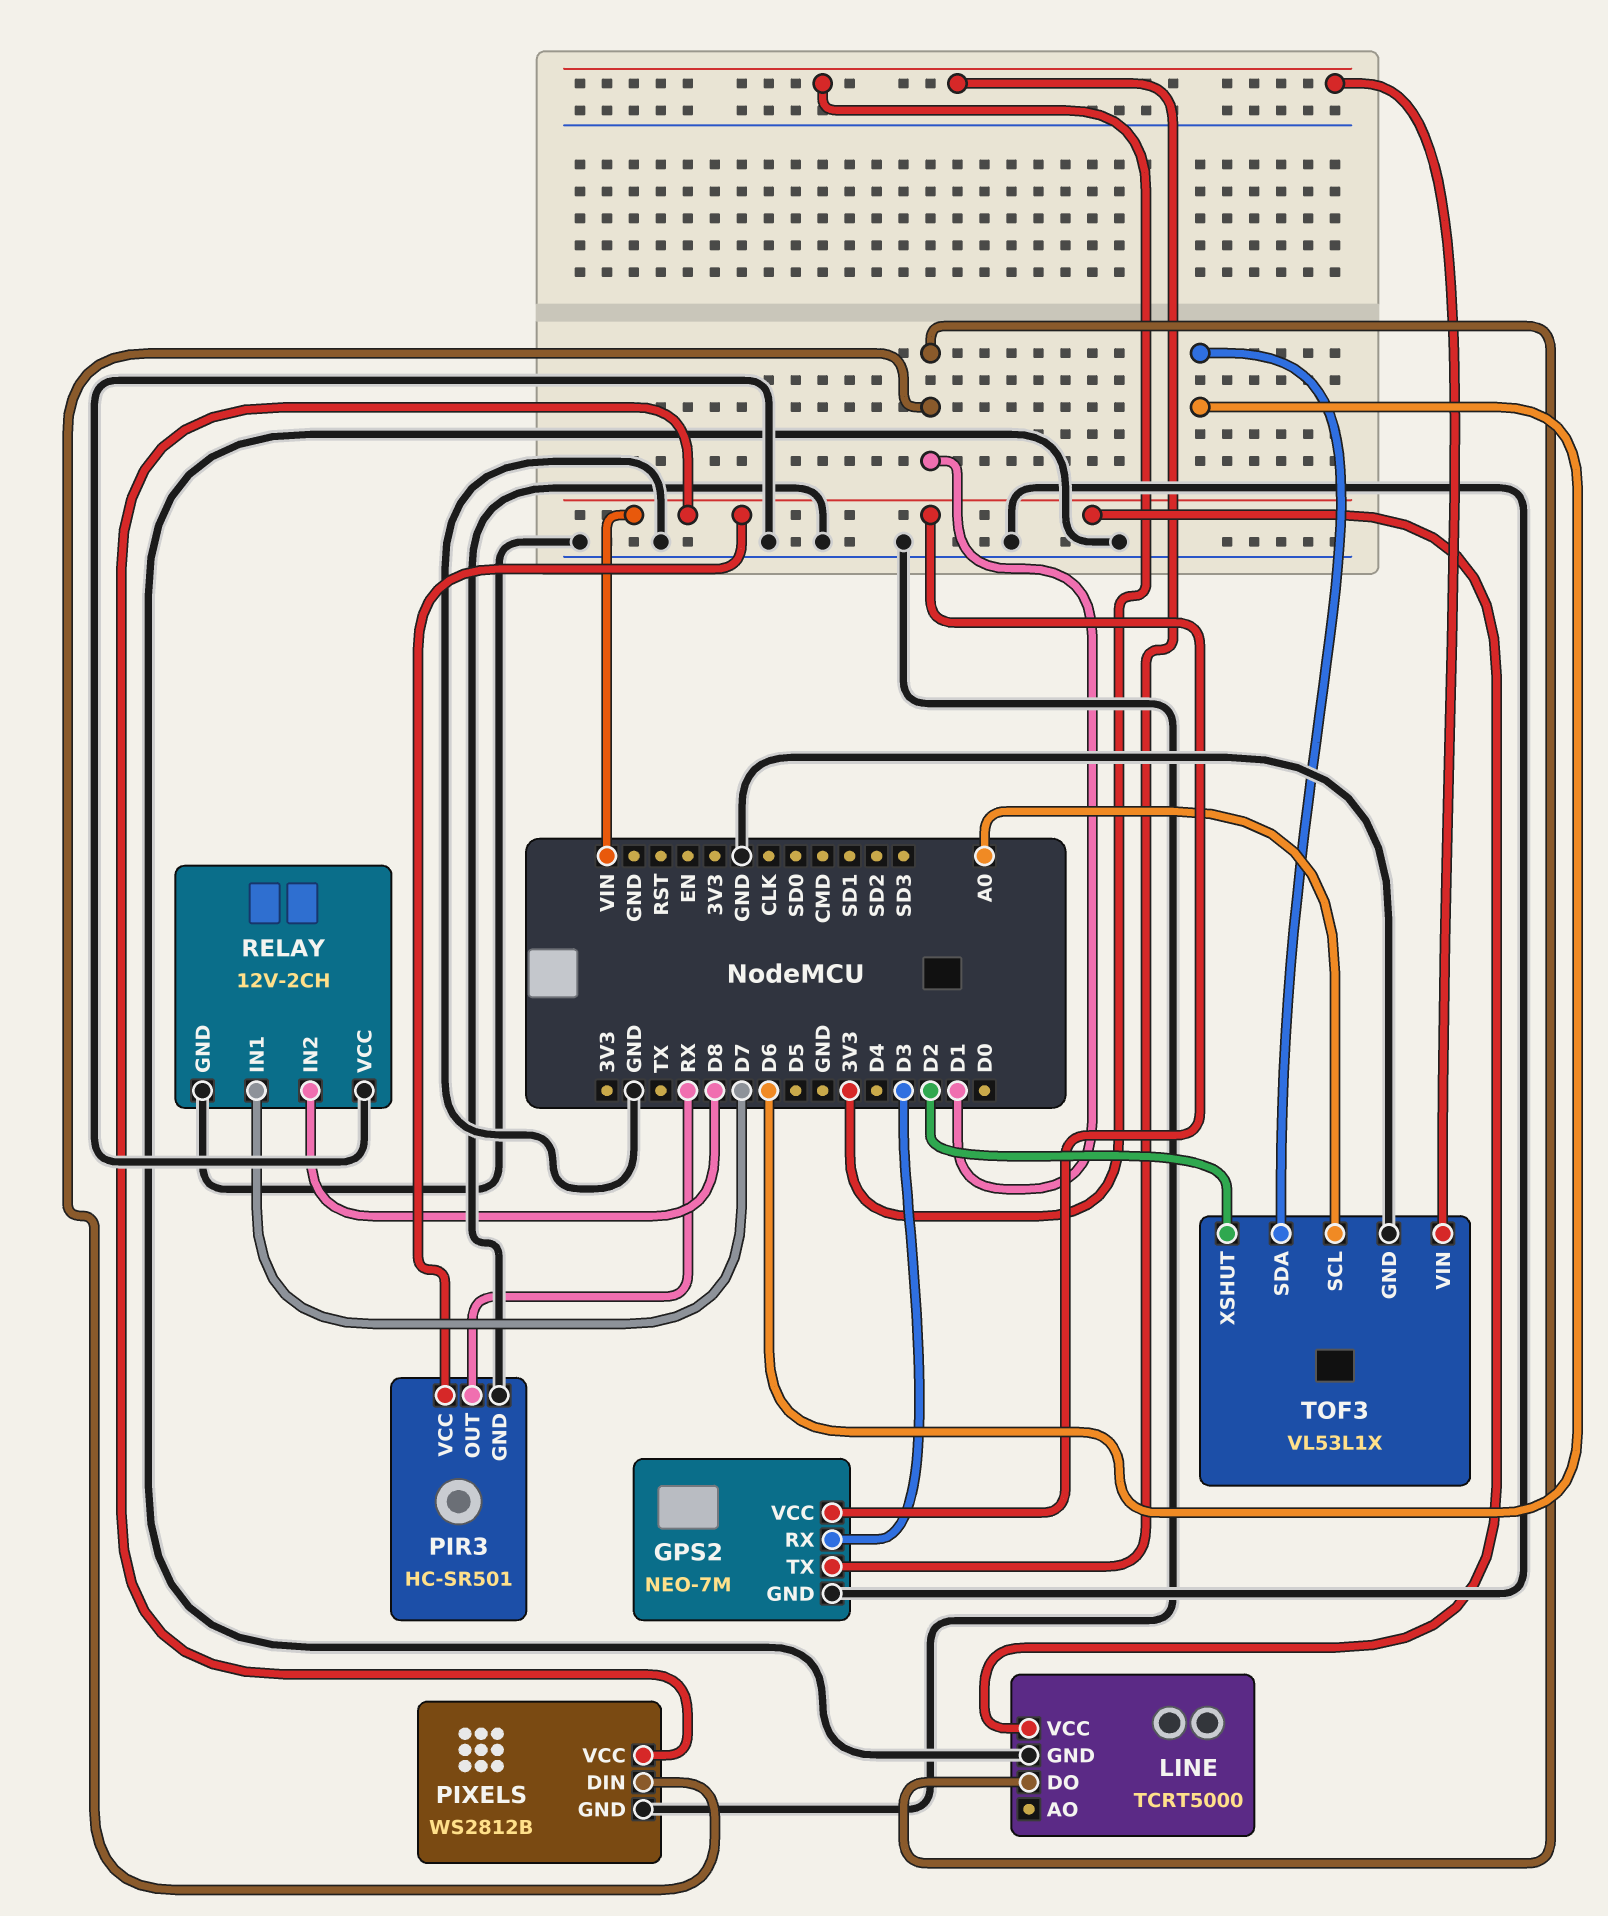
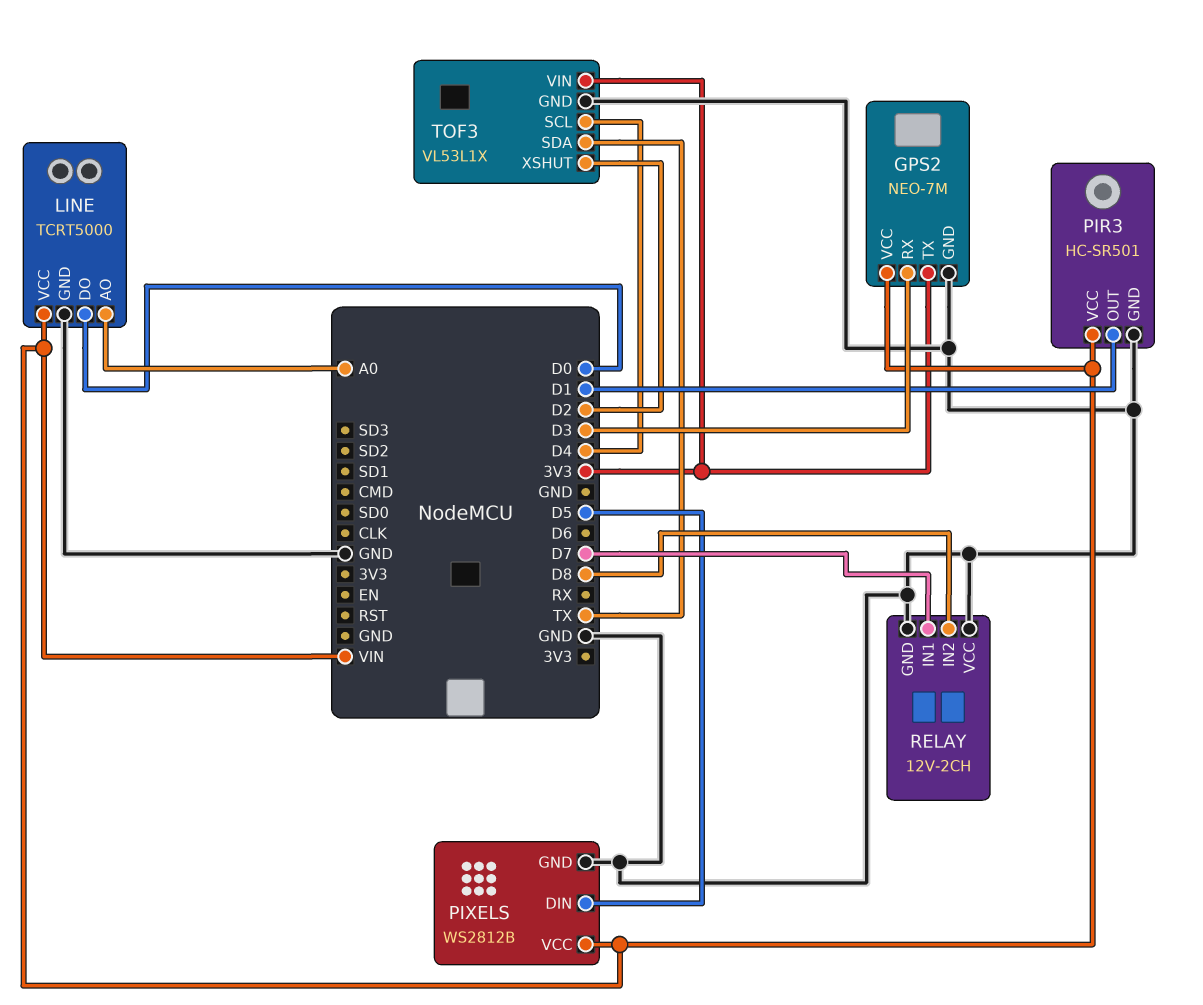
LINE pin AO: none -> A0
LINE pin DO: D1 -> D0
PIR3 pin OUT: RX -> D1
PIXELS pin DIN: D1 -> D5
TOF3 pin SCL: A0 -> D4
TOF3 pin SDA: D6 -> TX

